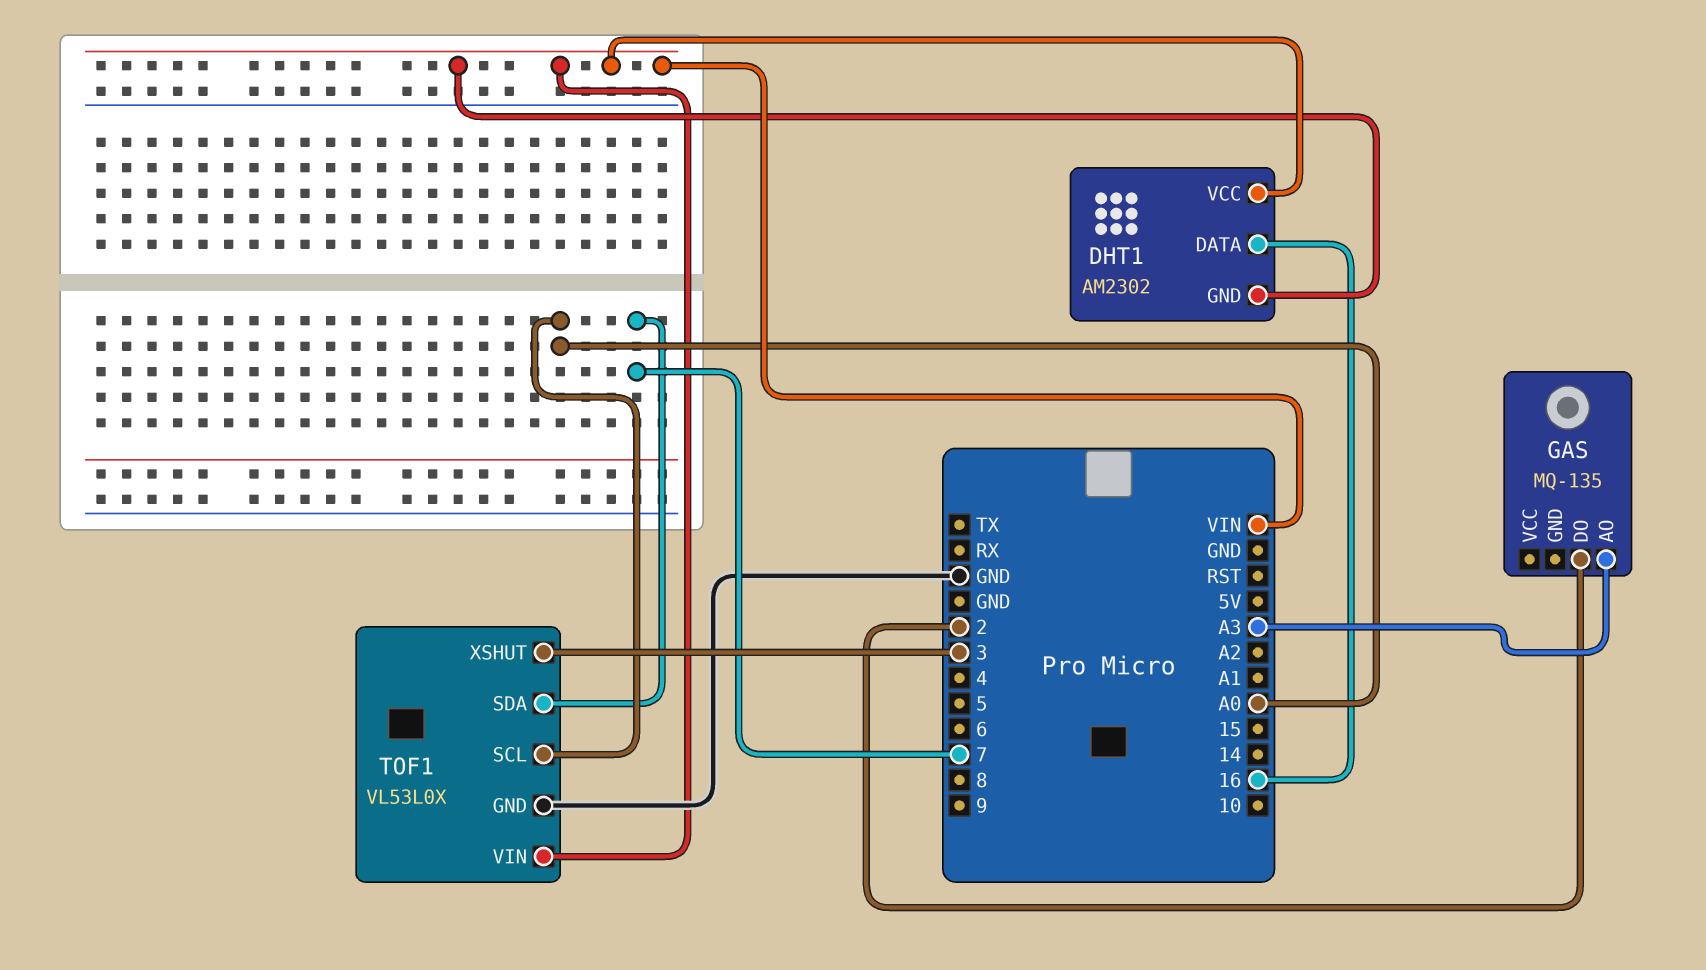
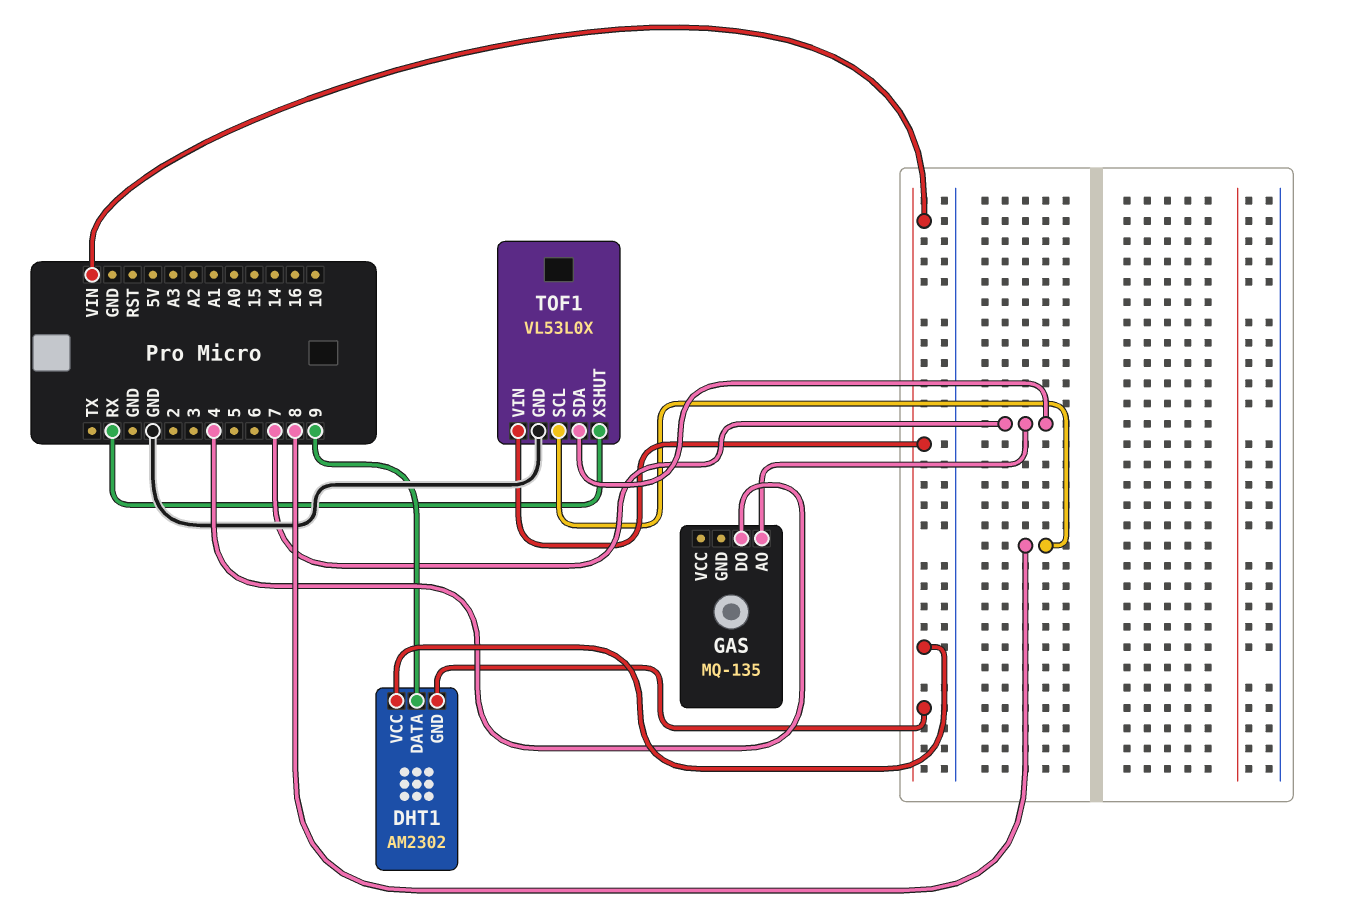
DHT1 pin DATA: 16 -> 9
GAS pin AO: A3 -> 7
GAS pin DO: 2 -> 4
TOF1 pin SCL: A0 -> 8
TOF1 pin XSHUT: 3 -> RX

